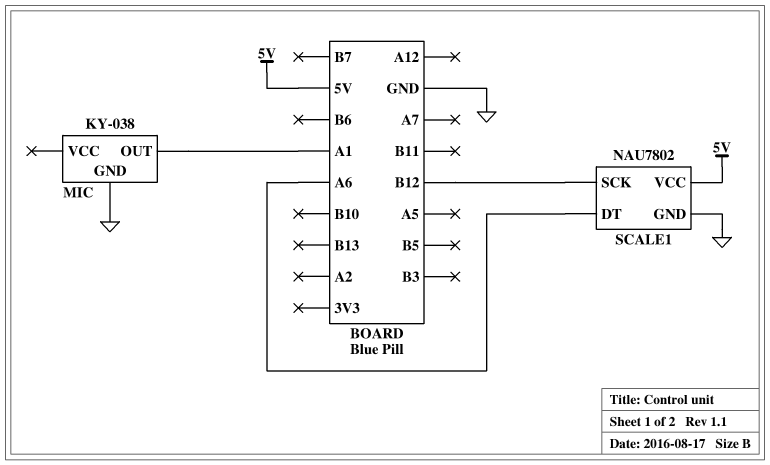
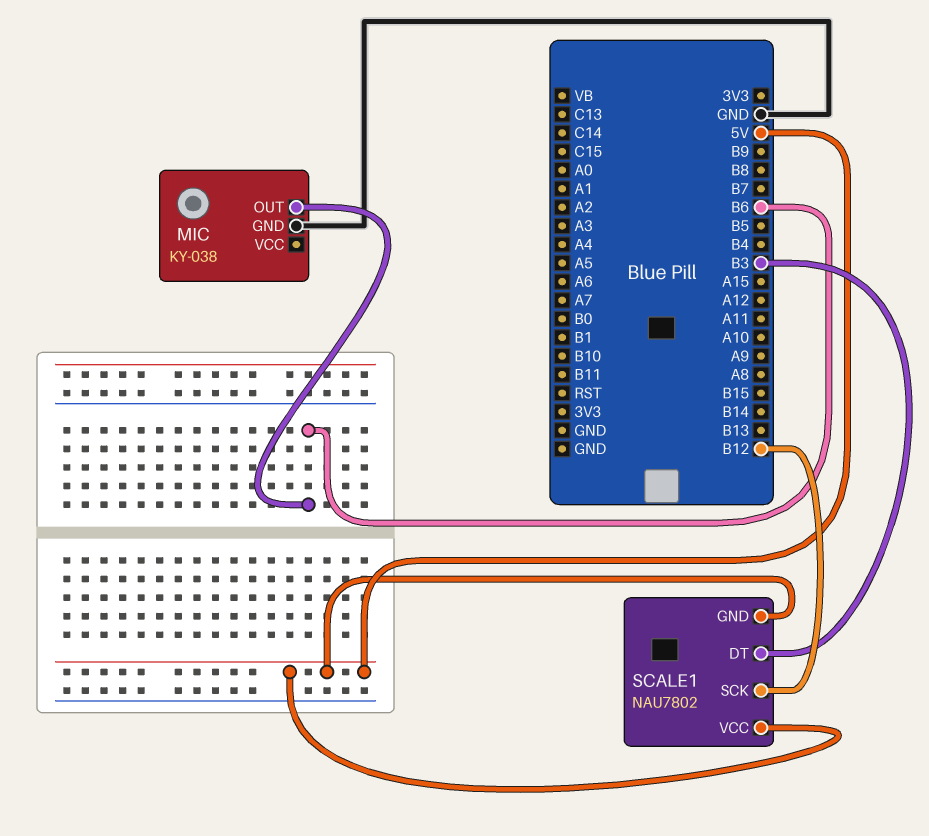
MIC pin OUT: A1 -> B6
SCALE1 pin DT: A6 -> B3
SCALE1 pin GND: GND -> 5V

